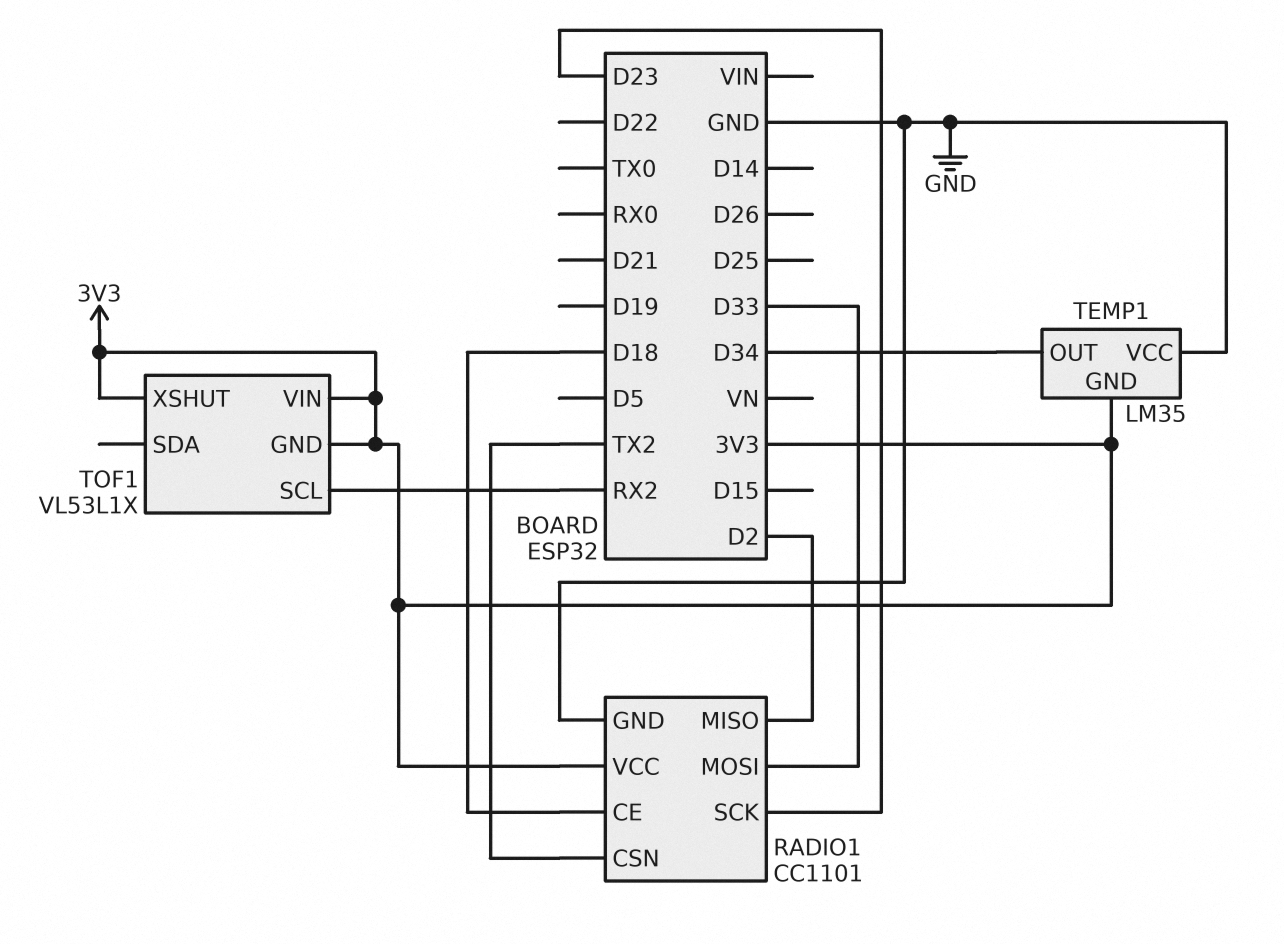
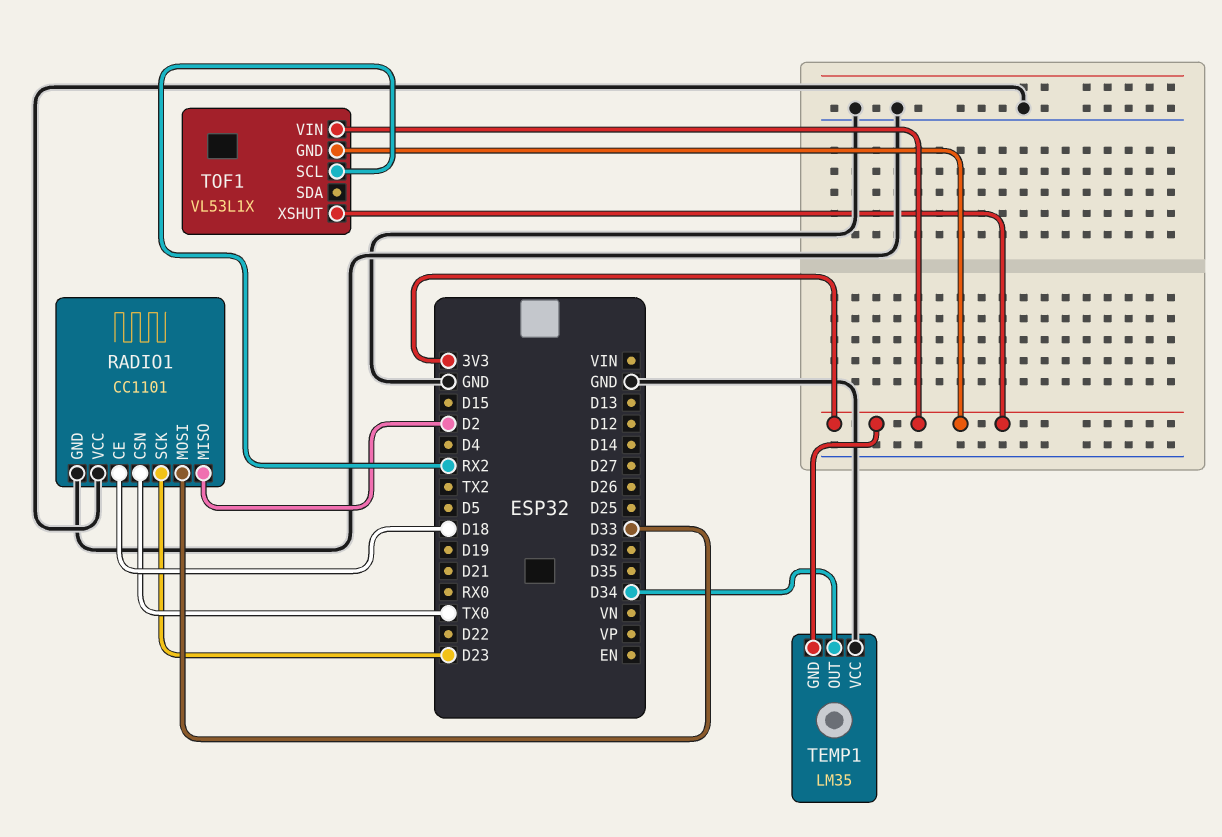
RADIO1 pin CSN: TX2 -> TX0
RADIO1 pin VCC: 3V3 -> GND

